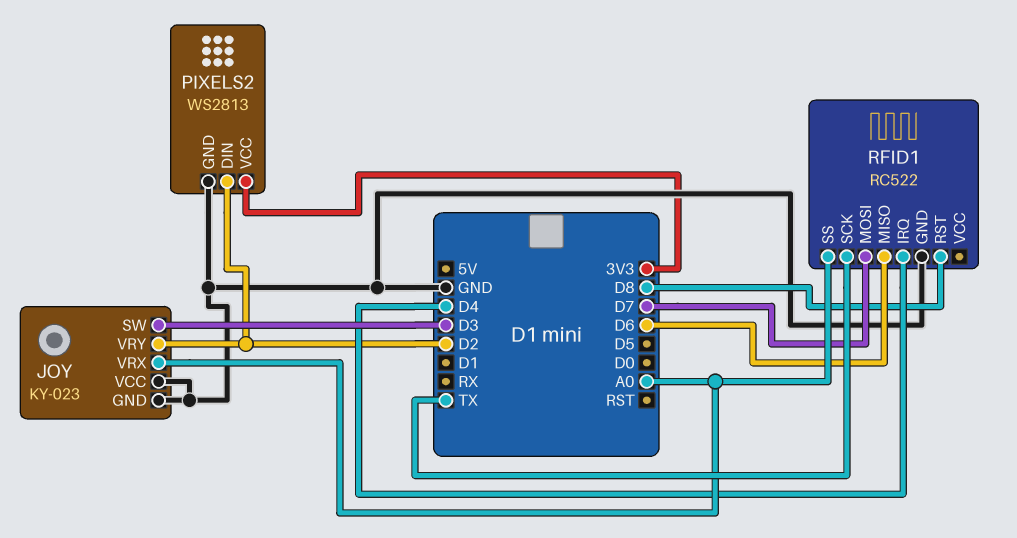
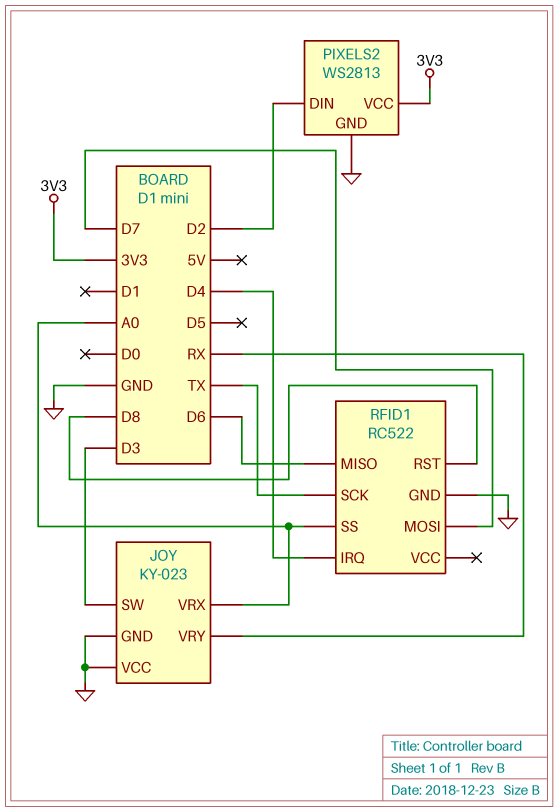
JOY pin VRY: D2 -> RX

